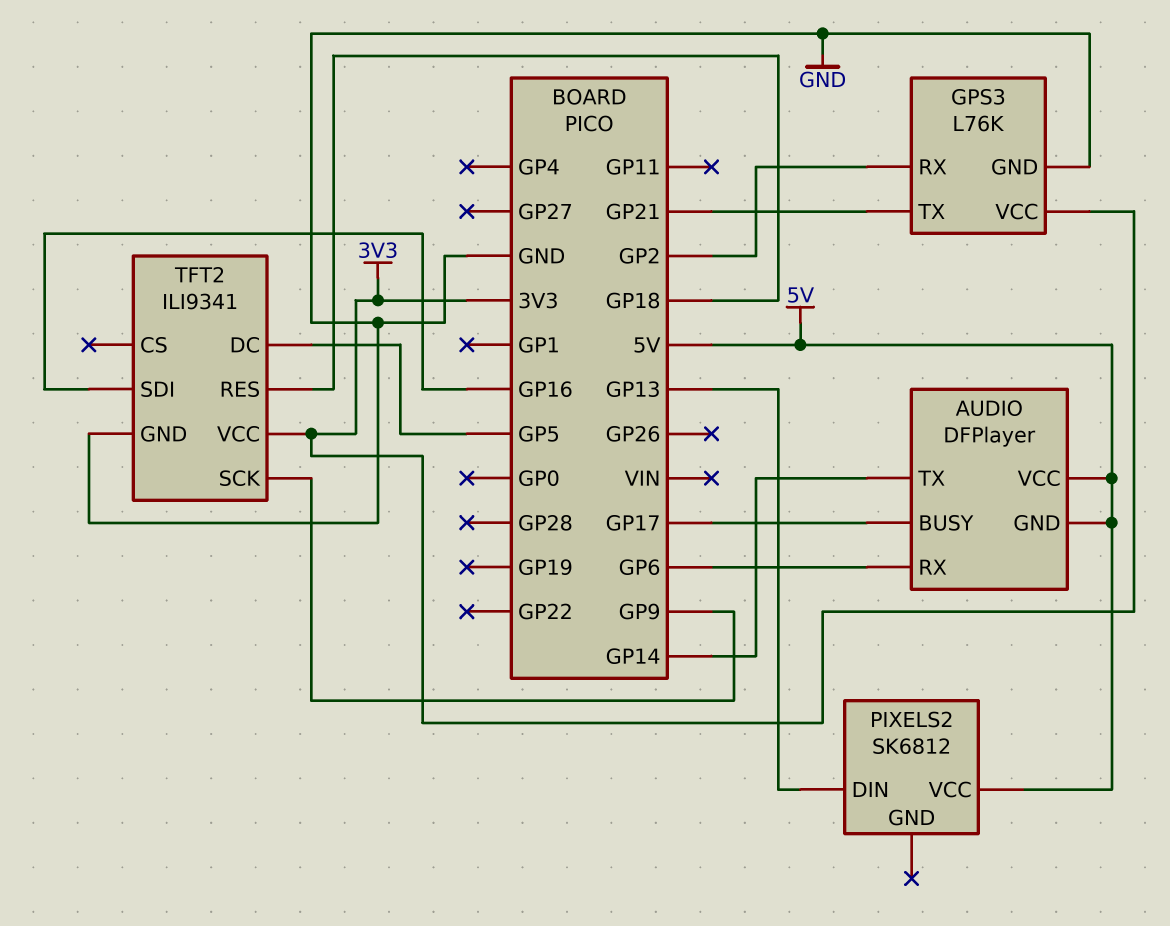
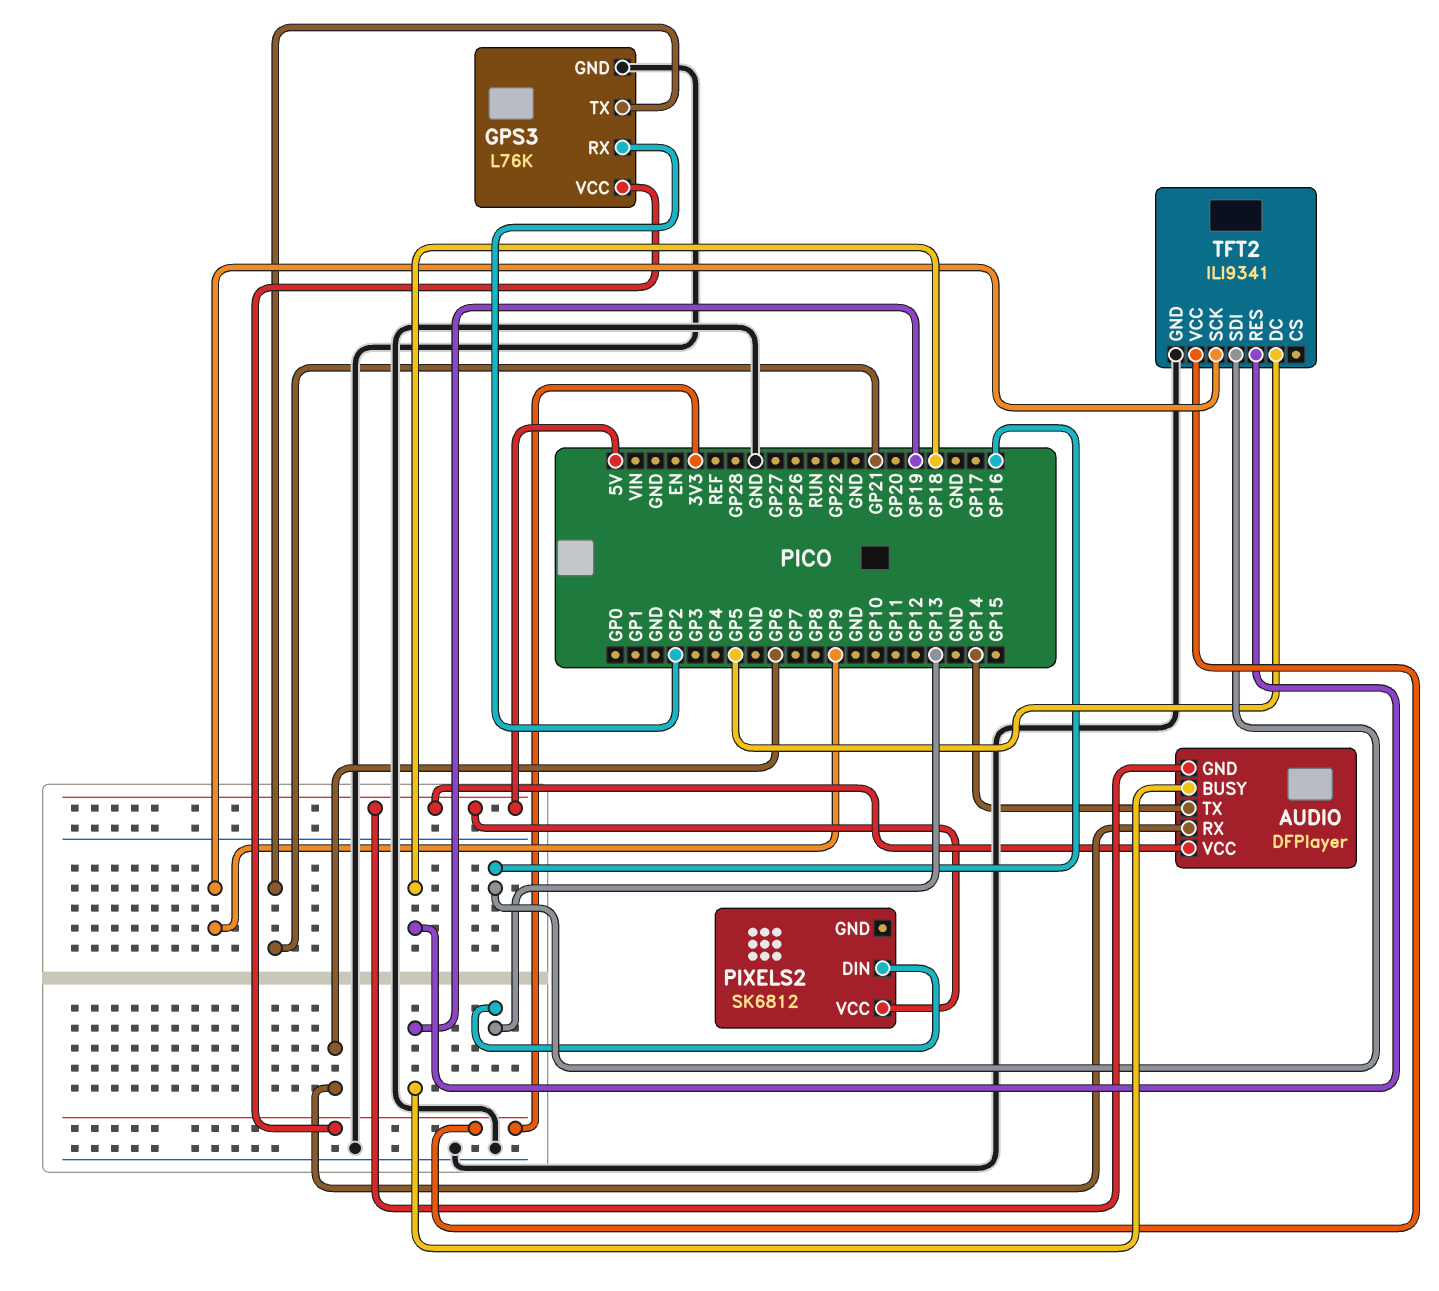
AUDIO pin BUSY: GP17 -> GP19

